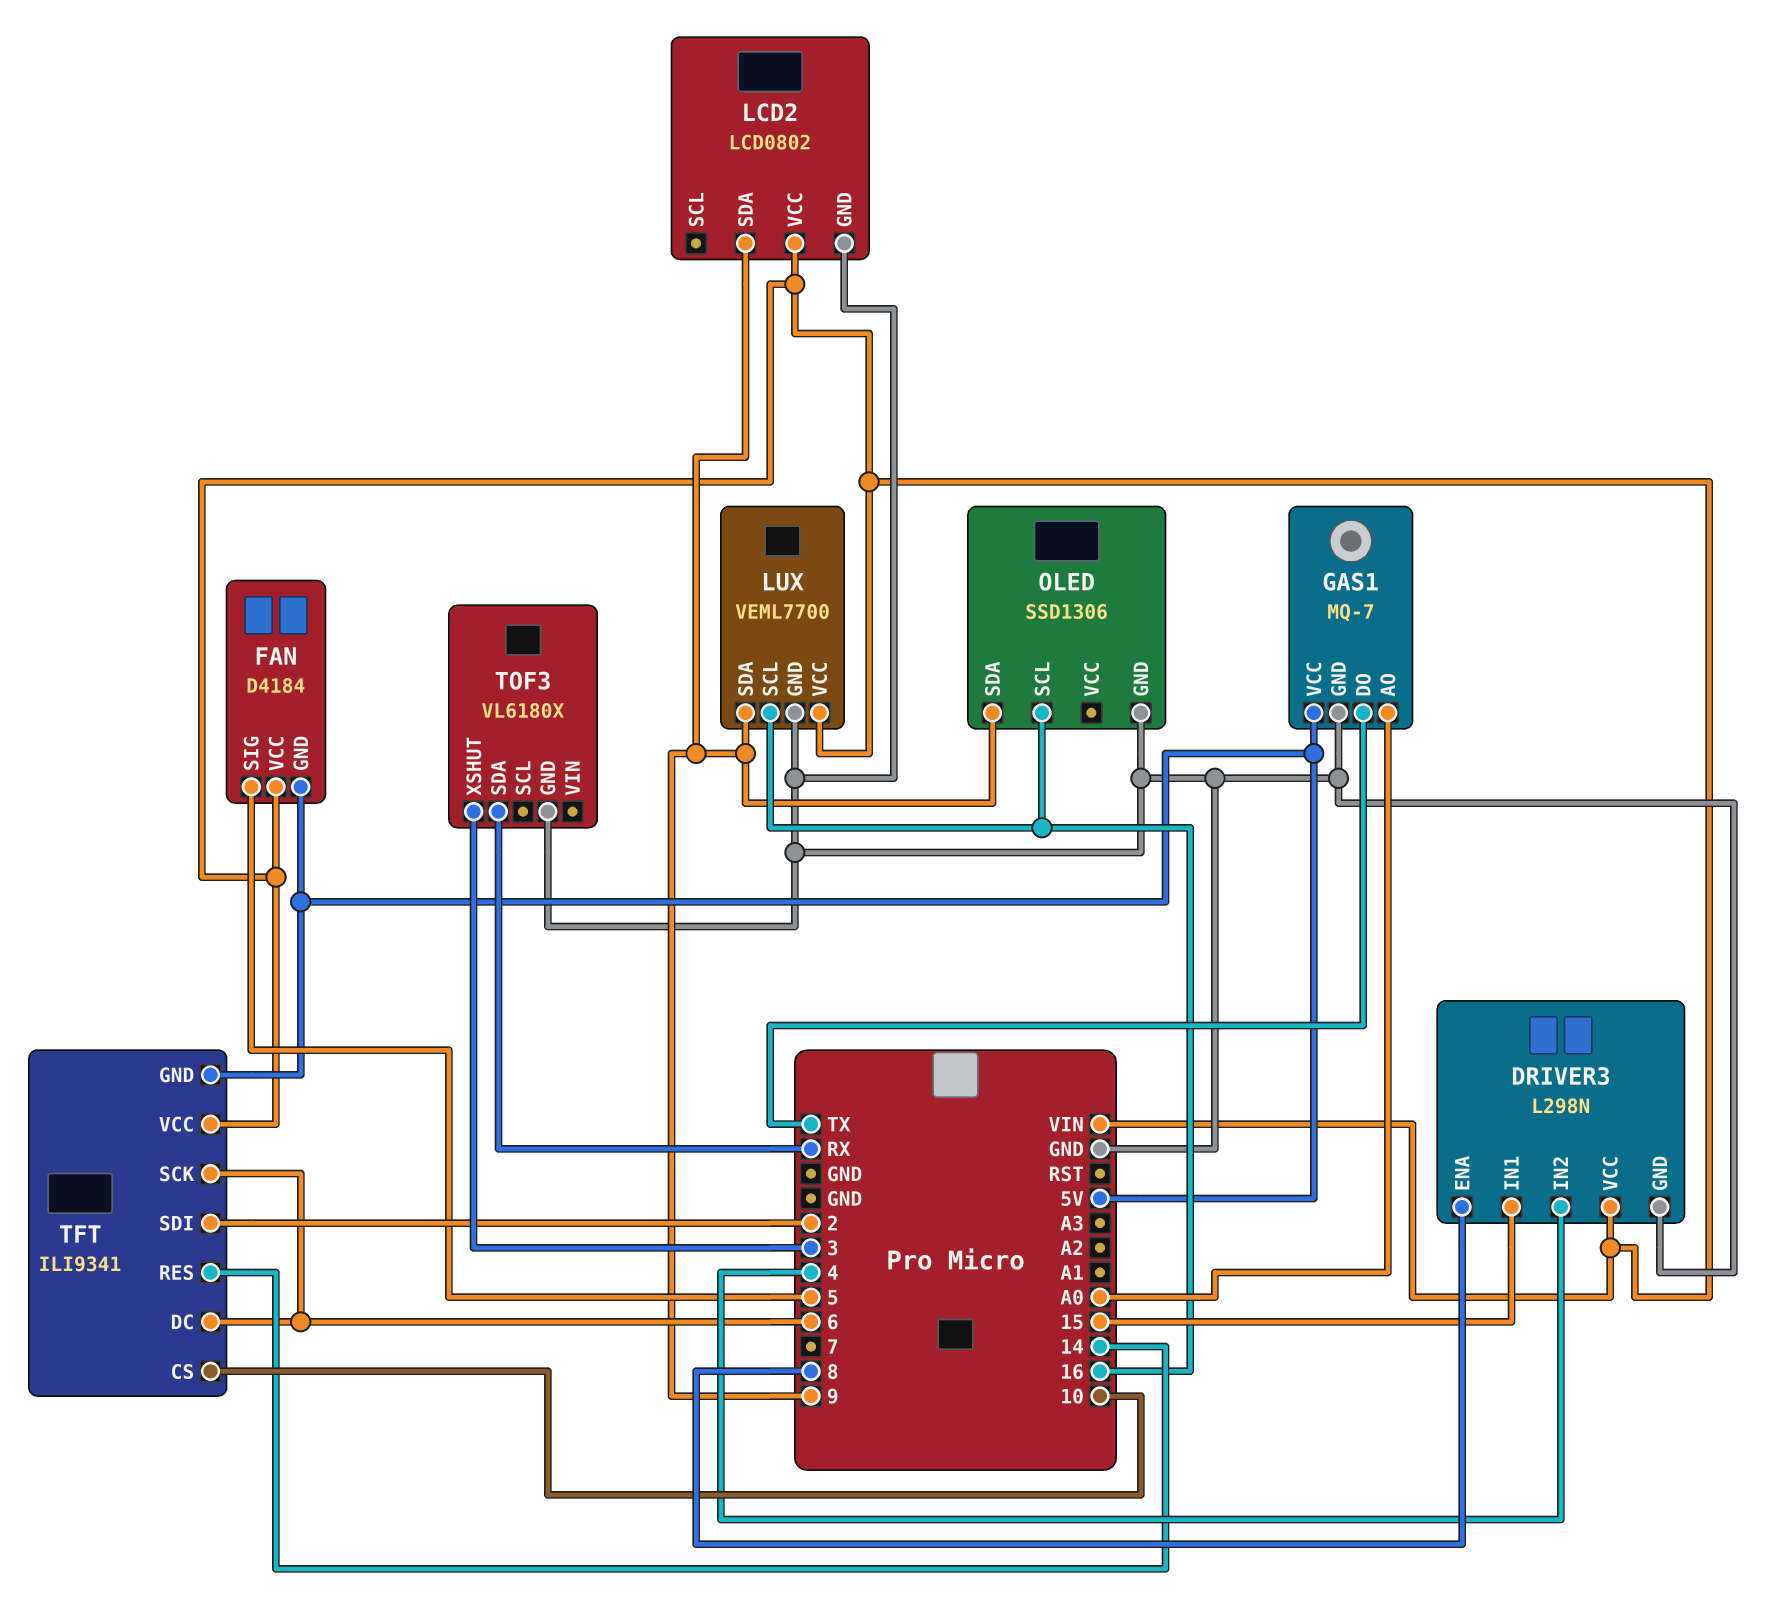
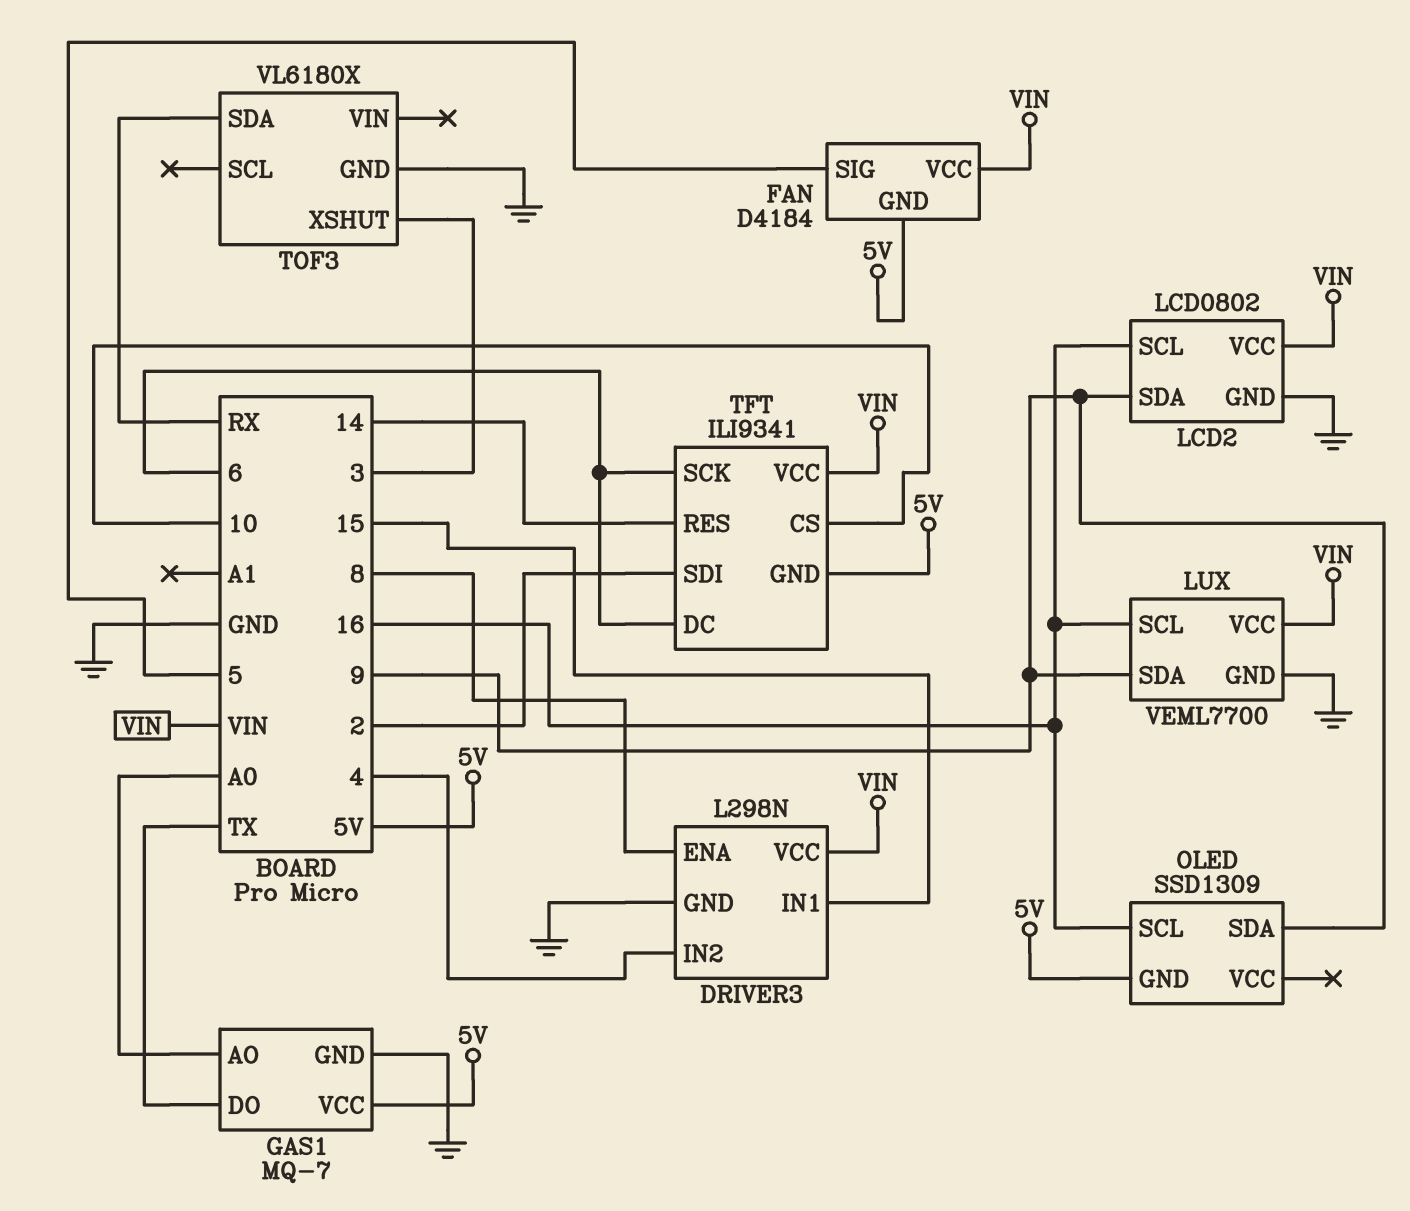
LCD2 pin SCL: none -> 16
OLED: SSD1306 -> SSD1309
OLED pin GND: GND -> 5V

